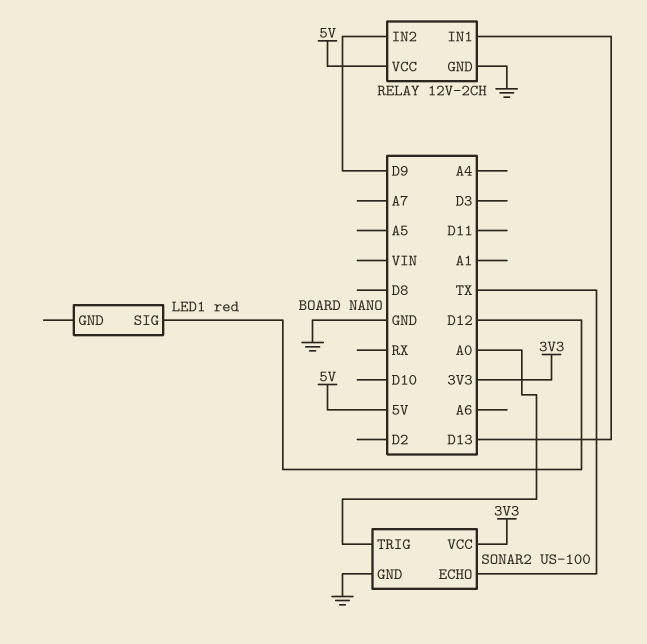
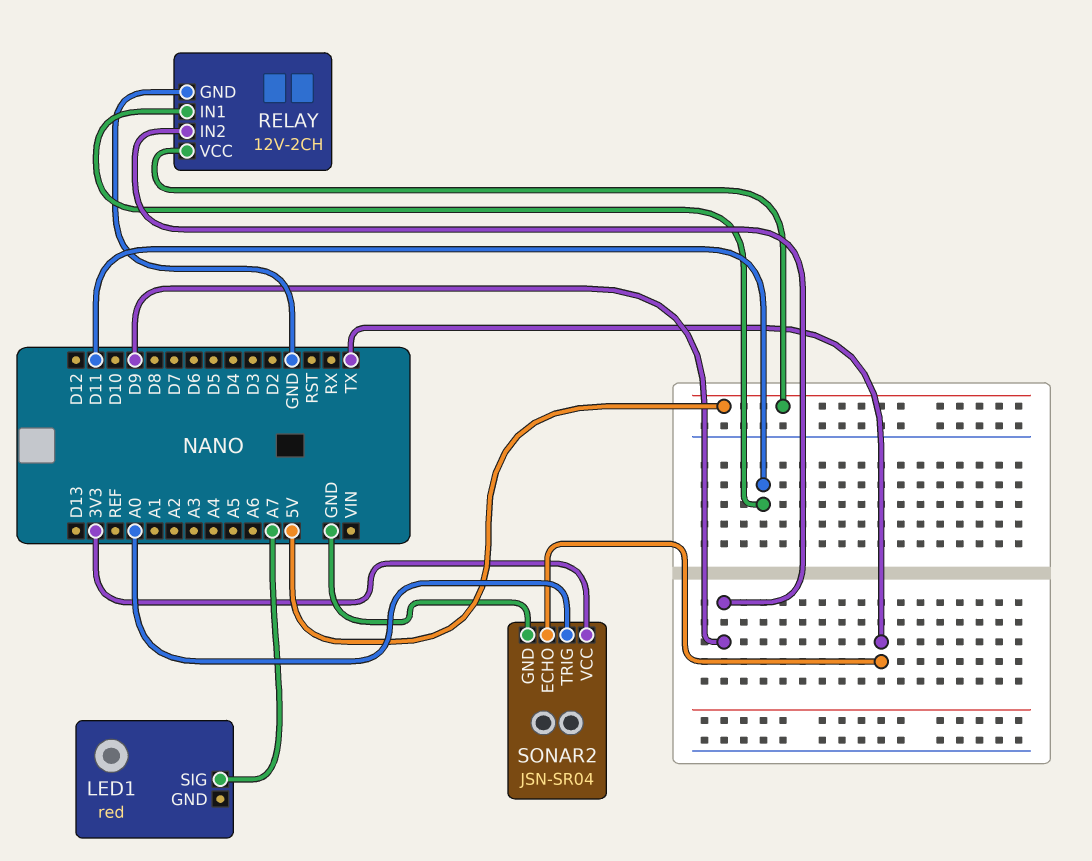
LED1 pin SIG: D12 -> A7
RELAY pin IN1: D13 -> D11
SONAR2: US-100 -> JSN-SR04

